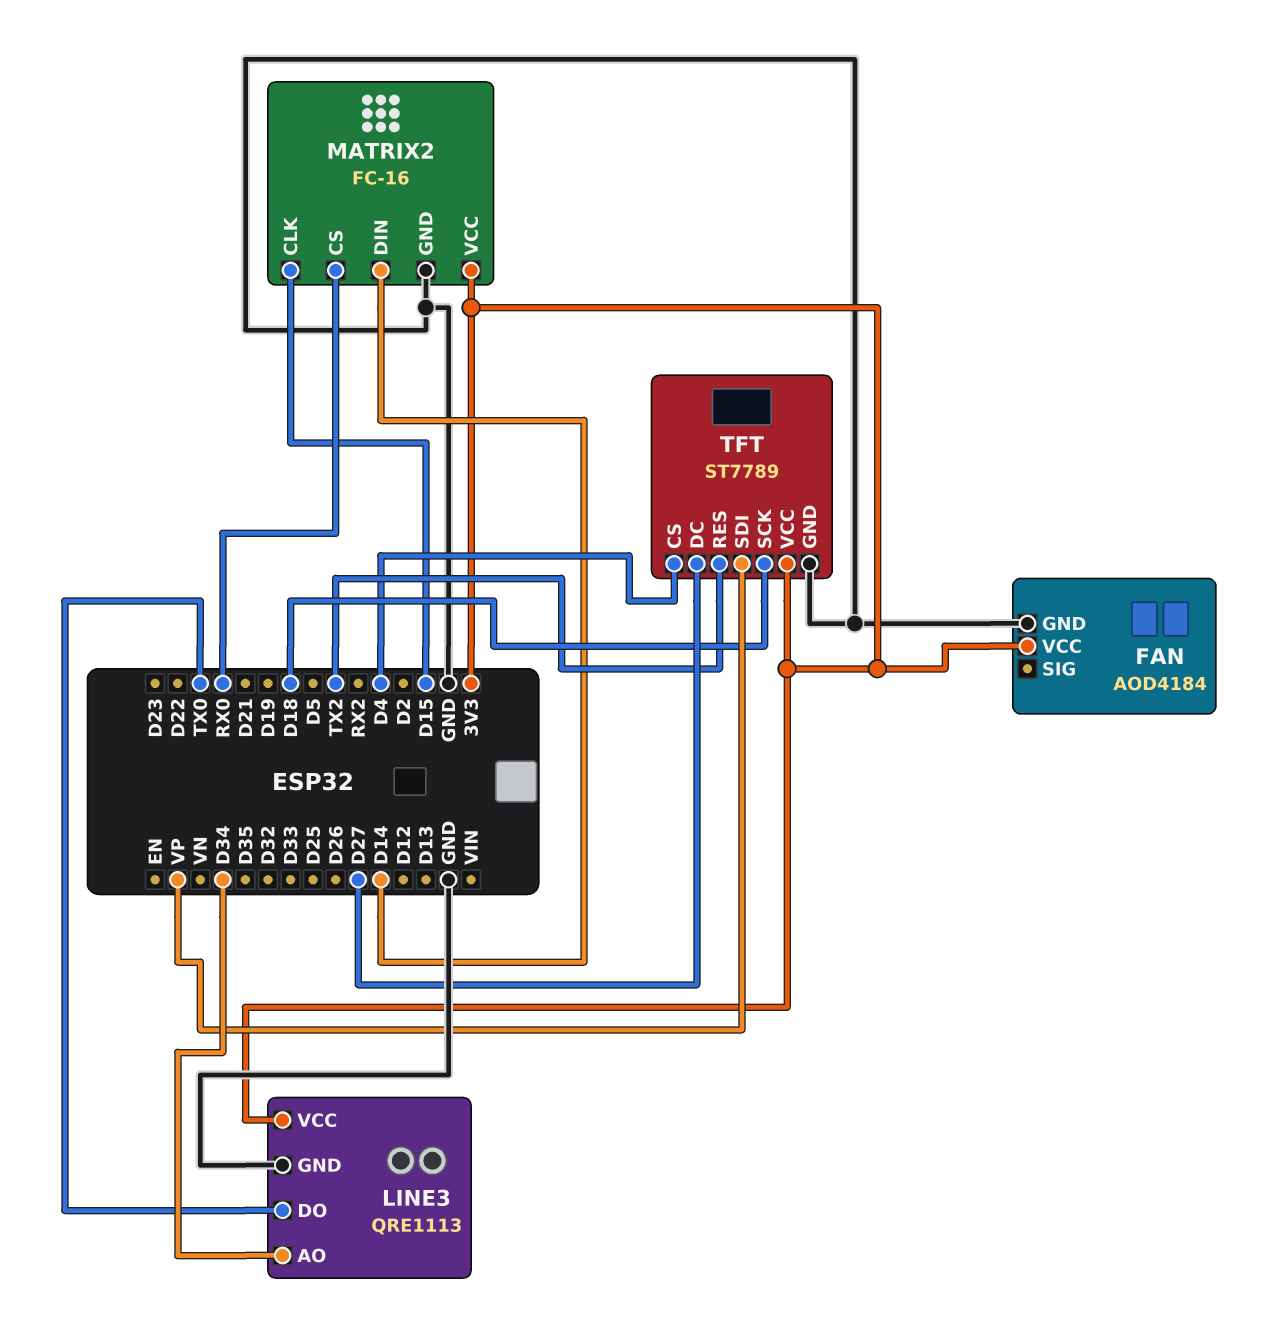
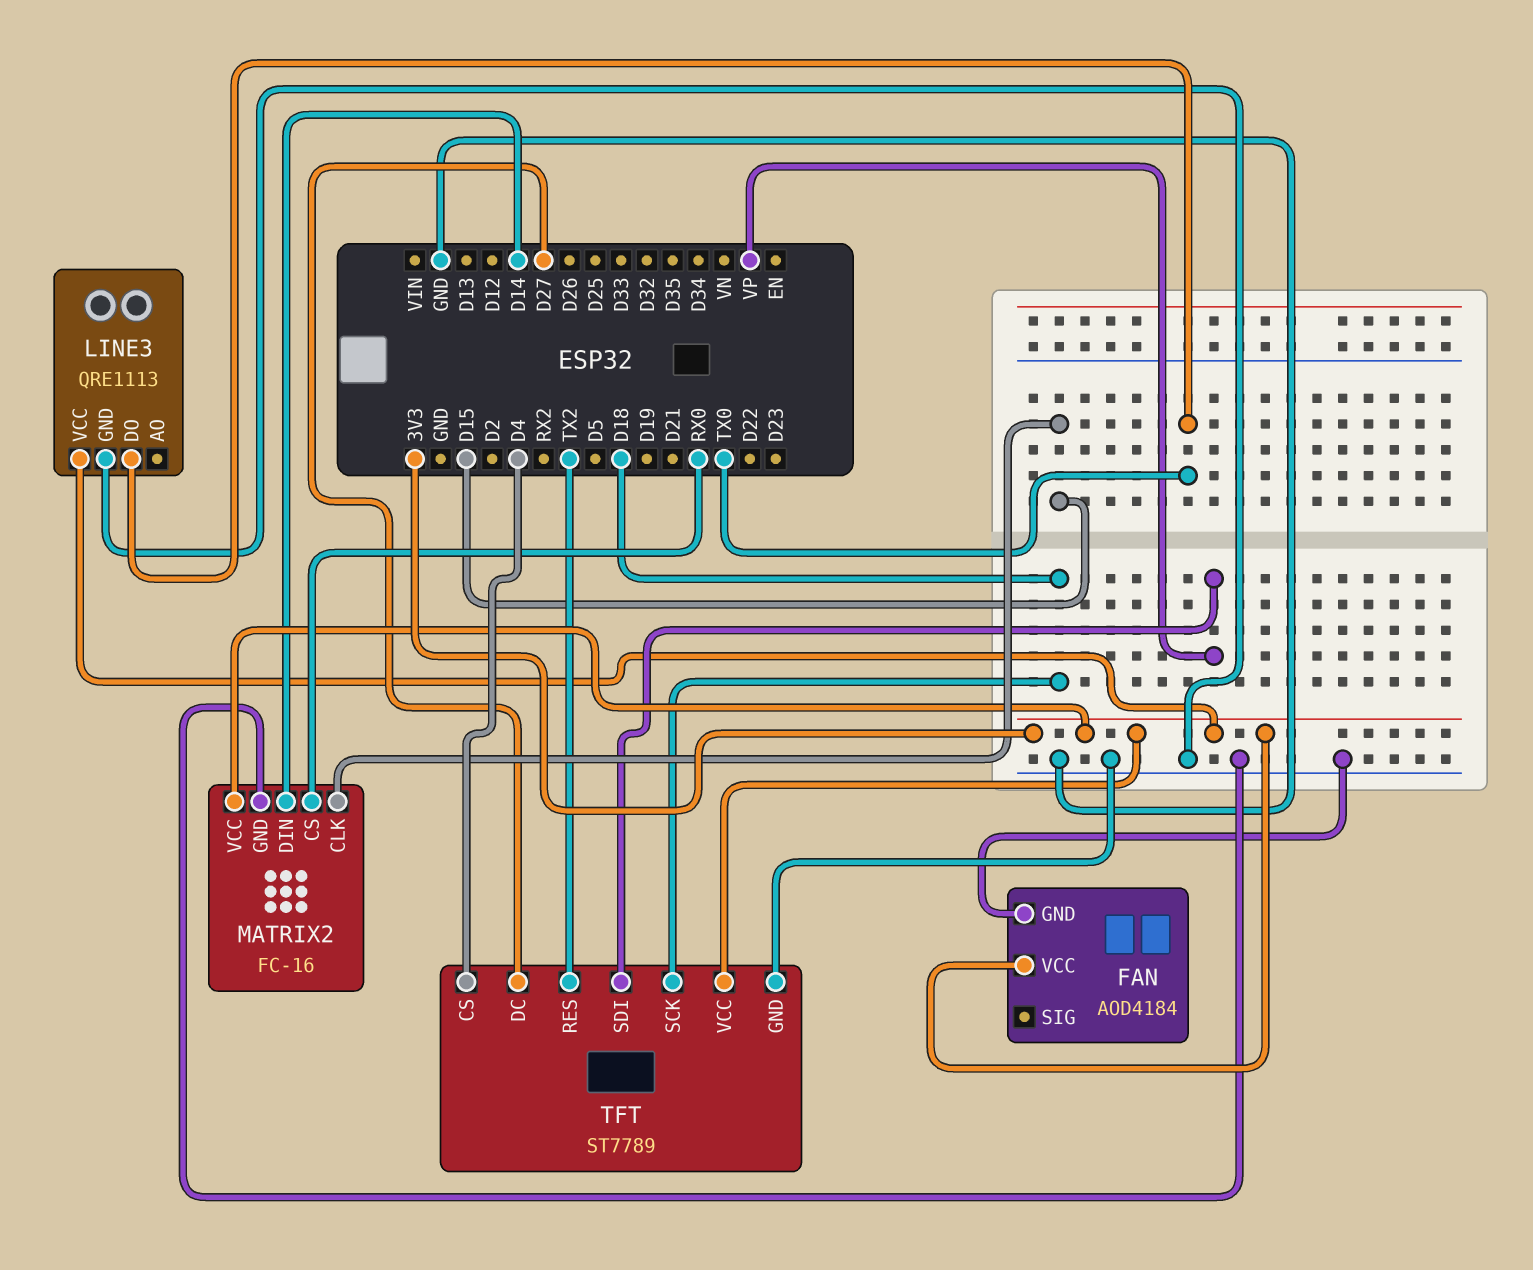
LINE3 pin AO: D34 -> none

